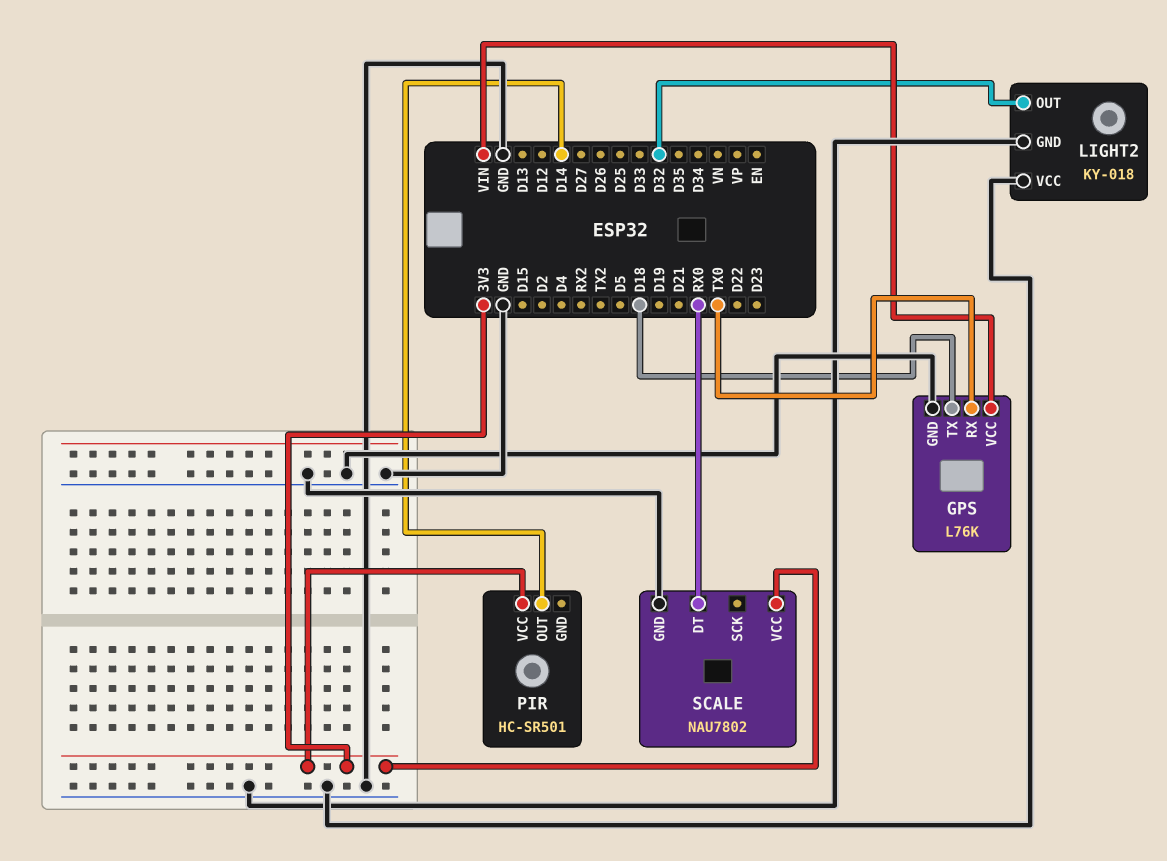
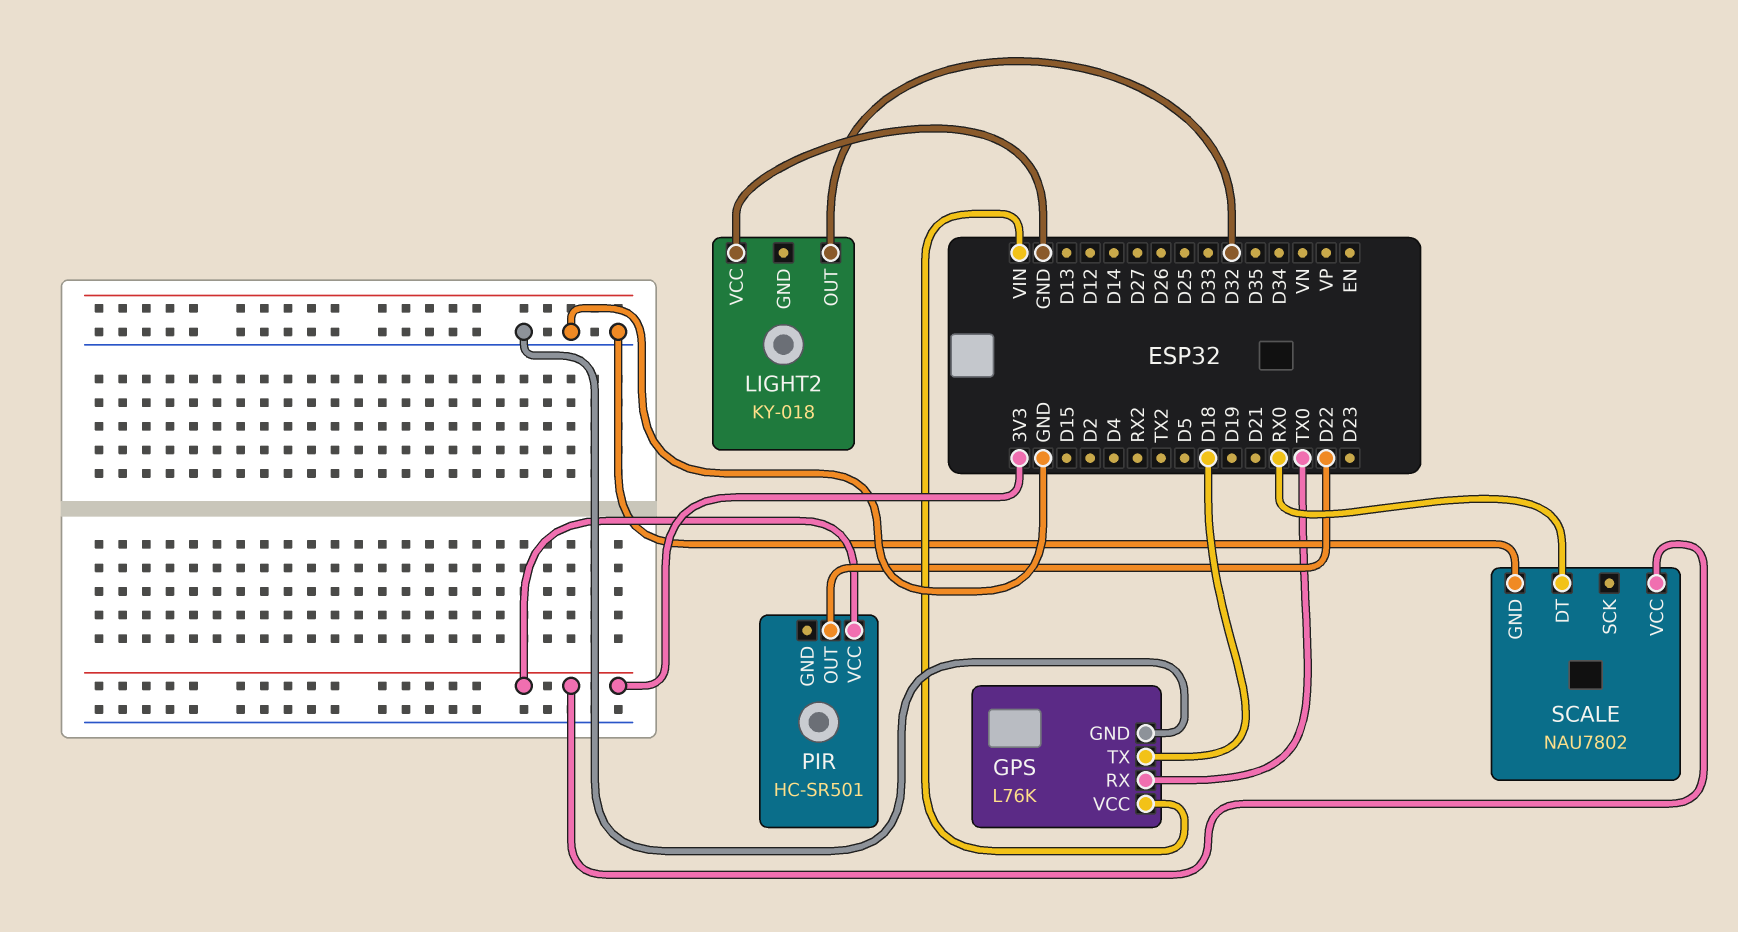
LIGHT2 pin GND: GND -> none
PIR pin OUT: D14 -> D22

